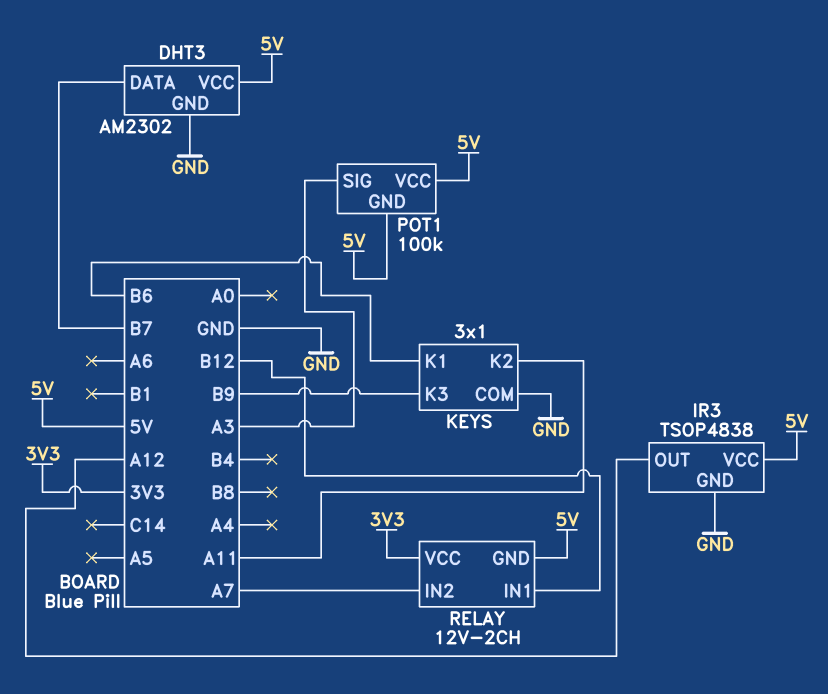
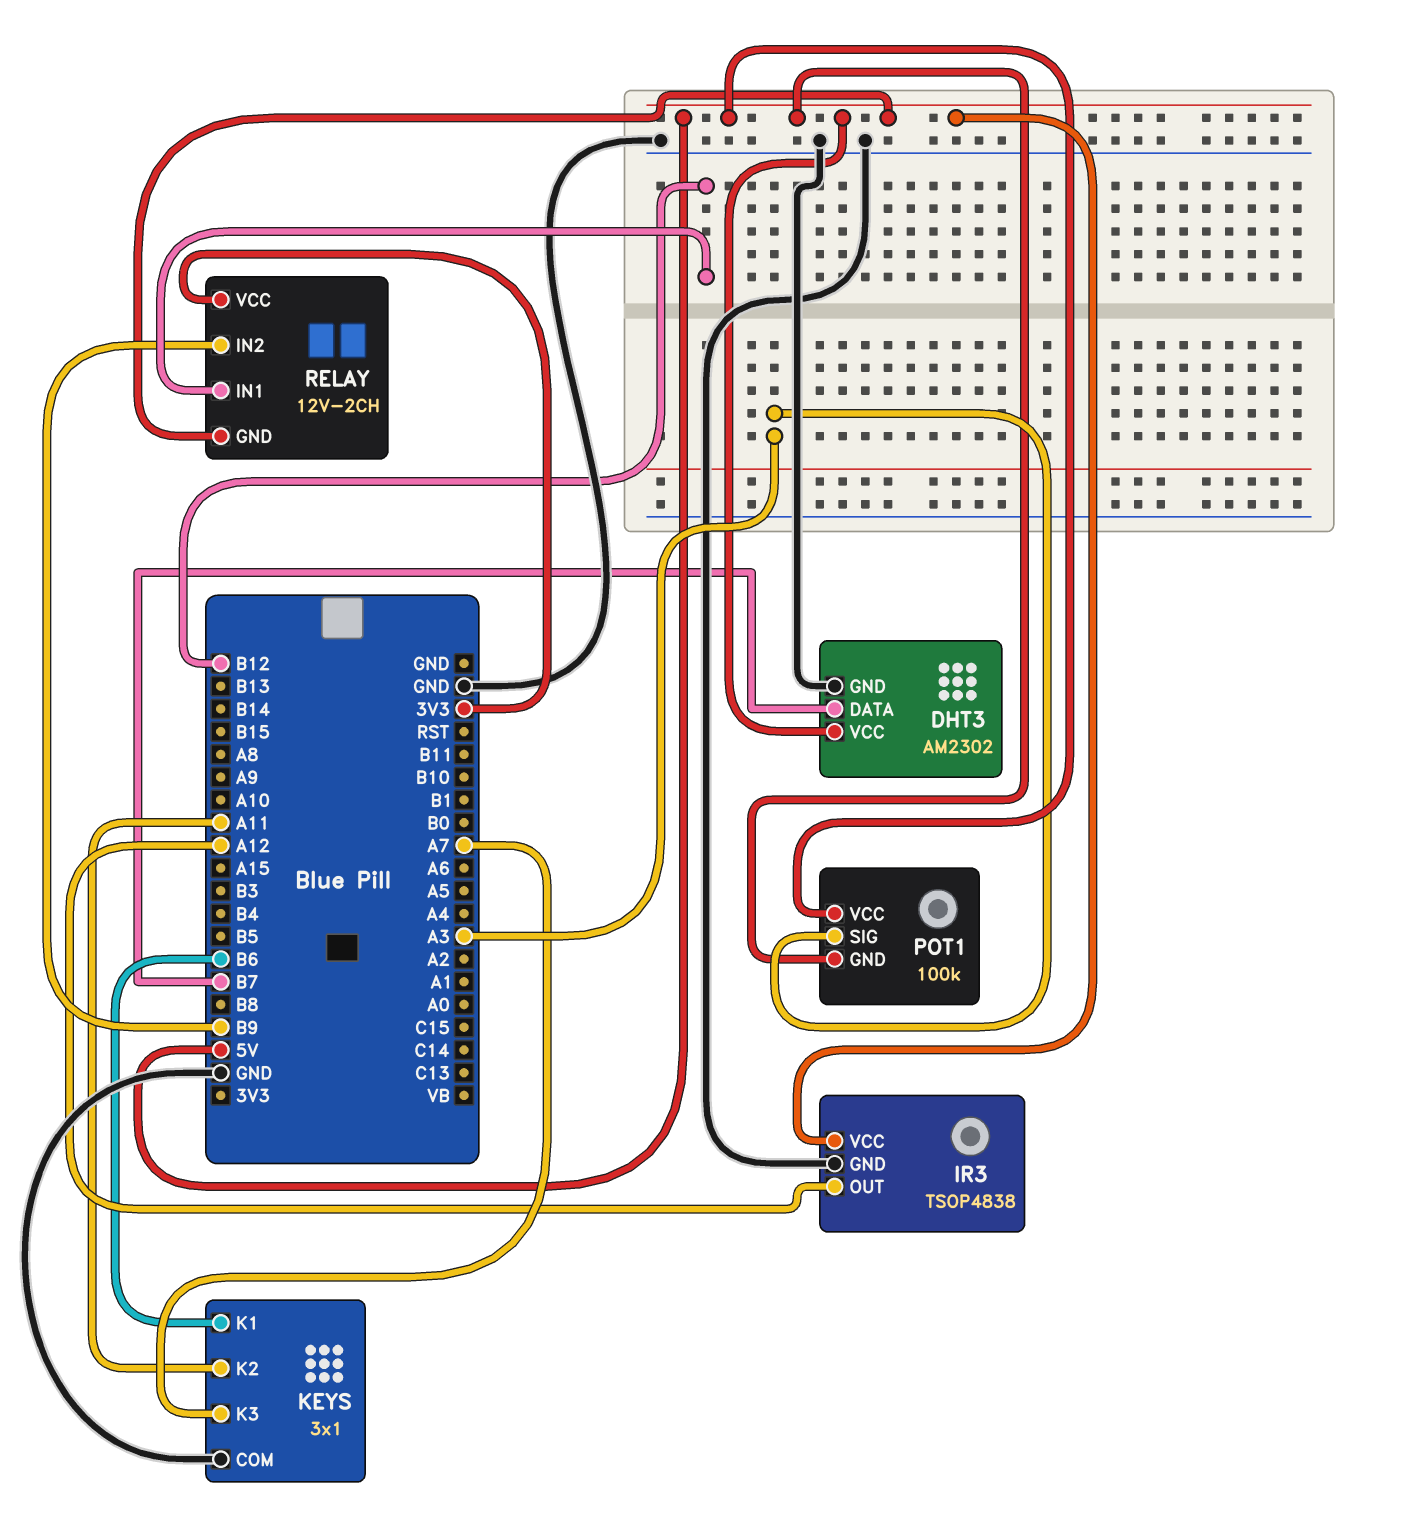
KEYS pin K3: B9 -> A7
RELAY pin IN2: A7 -> B9

